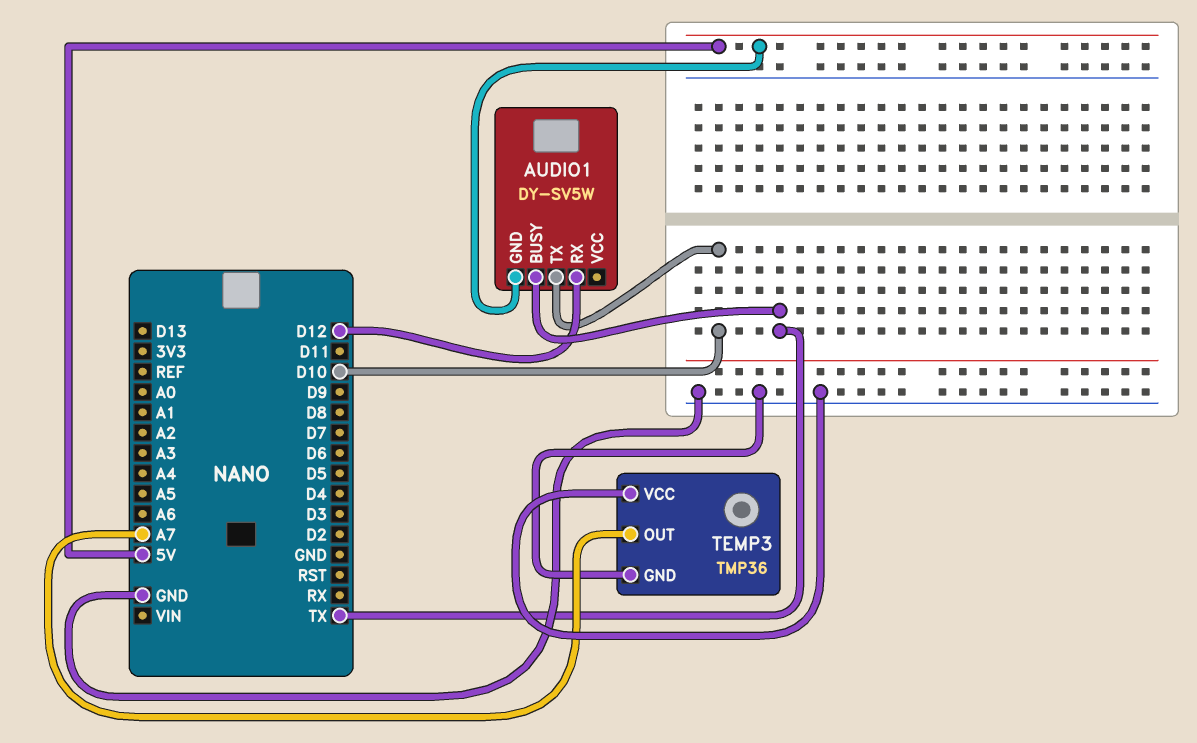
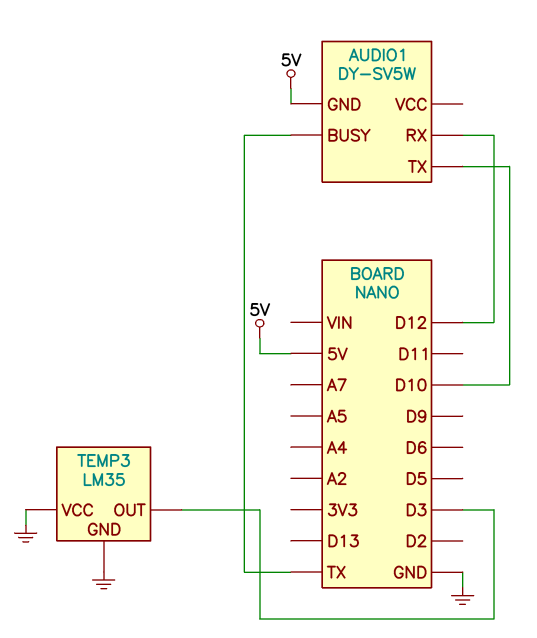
TEMP3: TMP36 -> LM35
TEMP3 pin OUT: A7 -> D3

